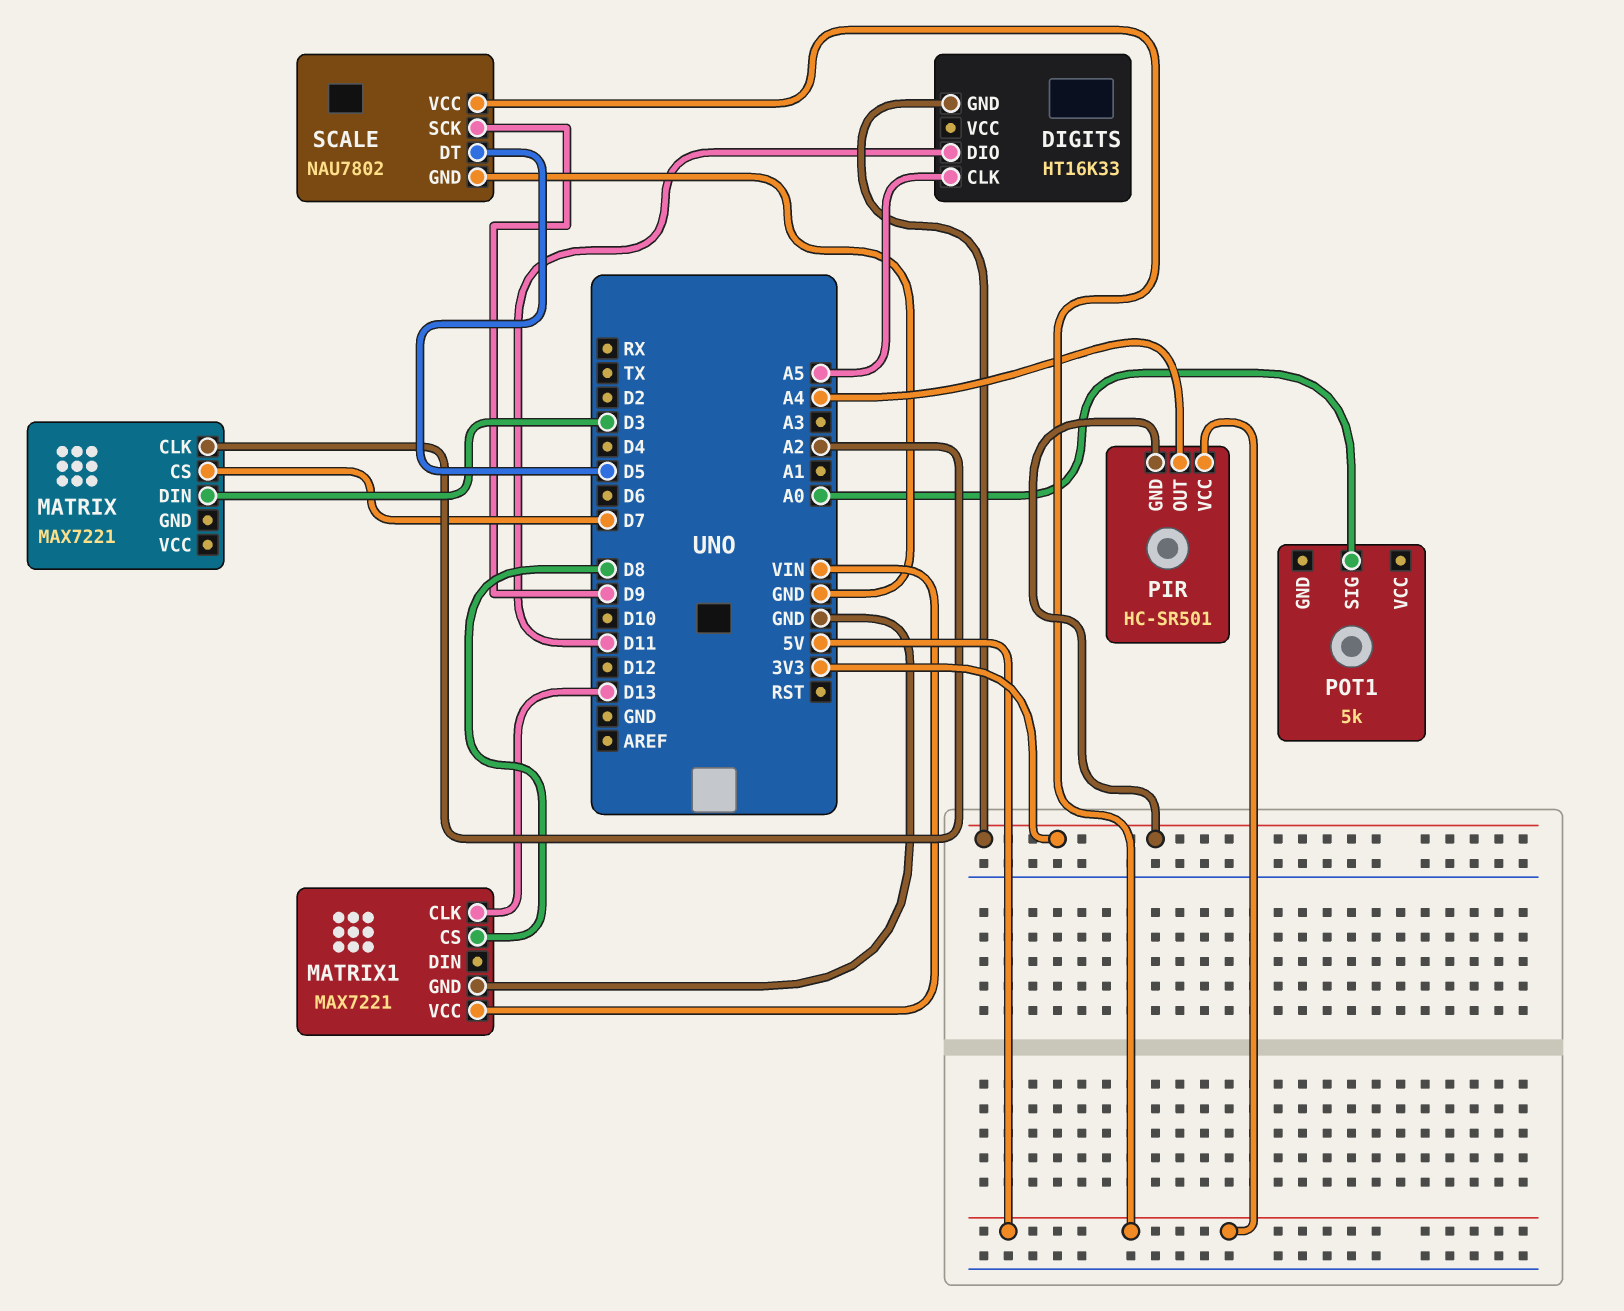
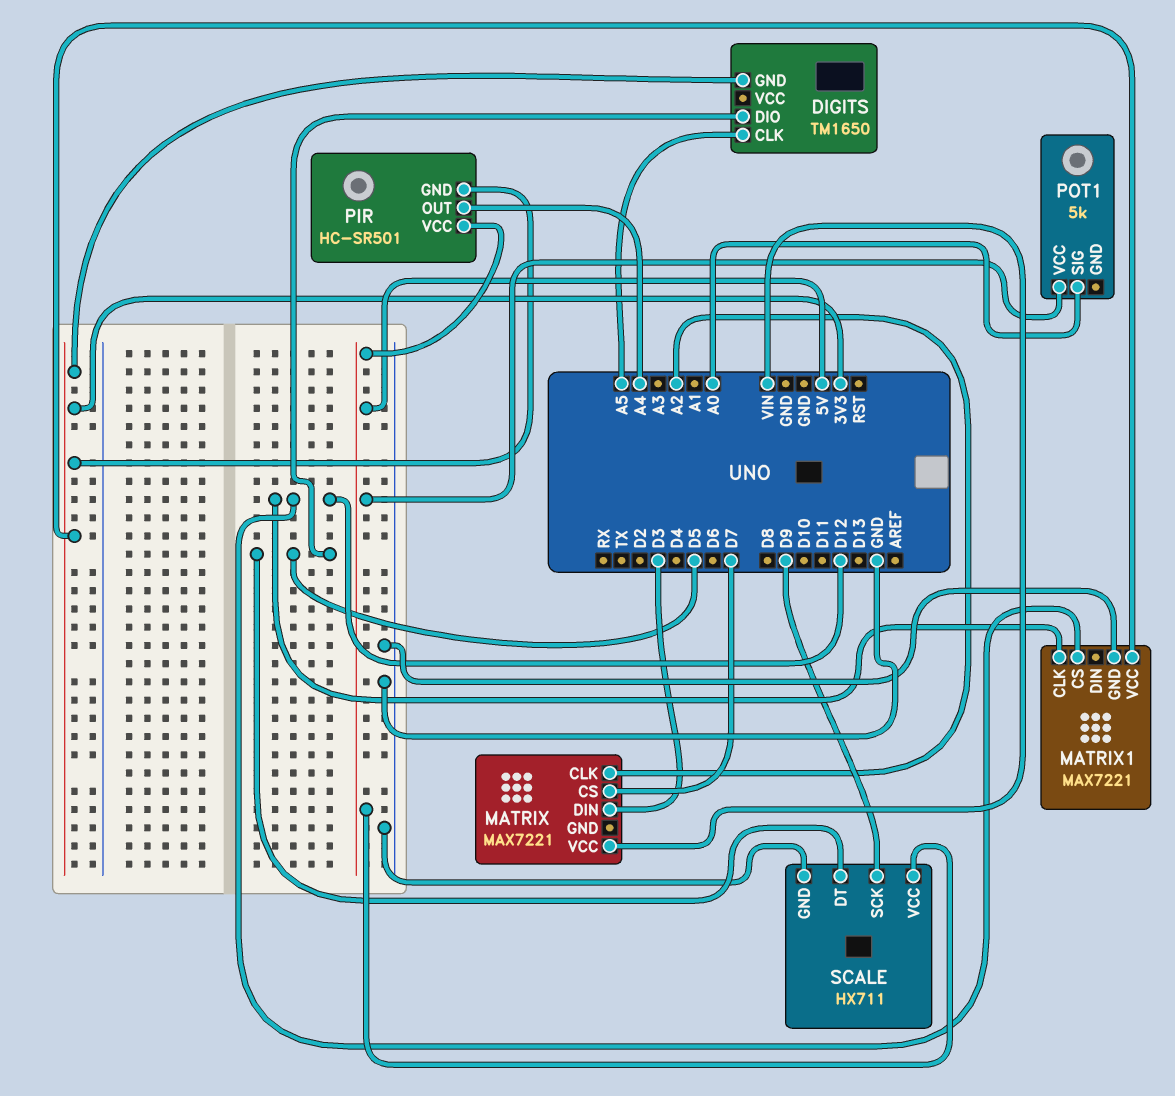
DIGITS: HT16K33 -> TM1650
DIGITS pin DIO: D11 -> D5
MATRIX pin VCC: none -> VIN
MATRIX1 pin CLK: D13 -> D12
MATRIX1 pin CS: D8 -> D12
MATRIX1 pin VCC: VIN -> 3V3
POT1 pin VCC: none -> 5V
SCALE: NAU7802 -> HX711

